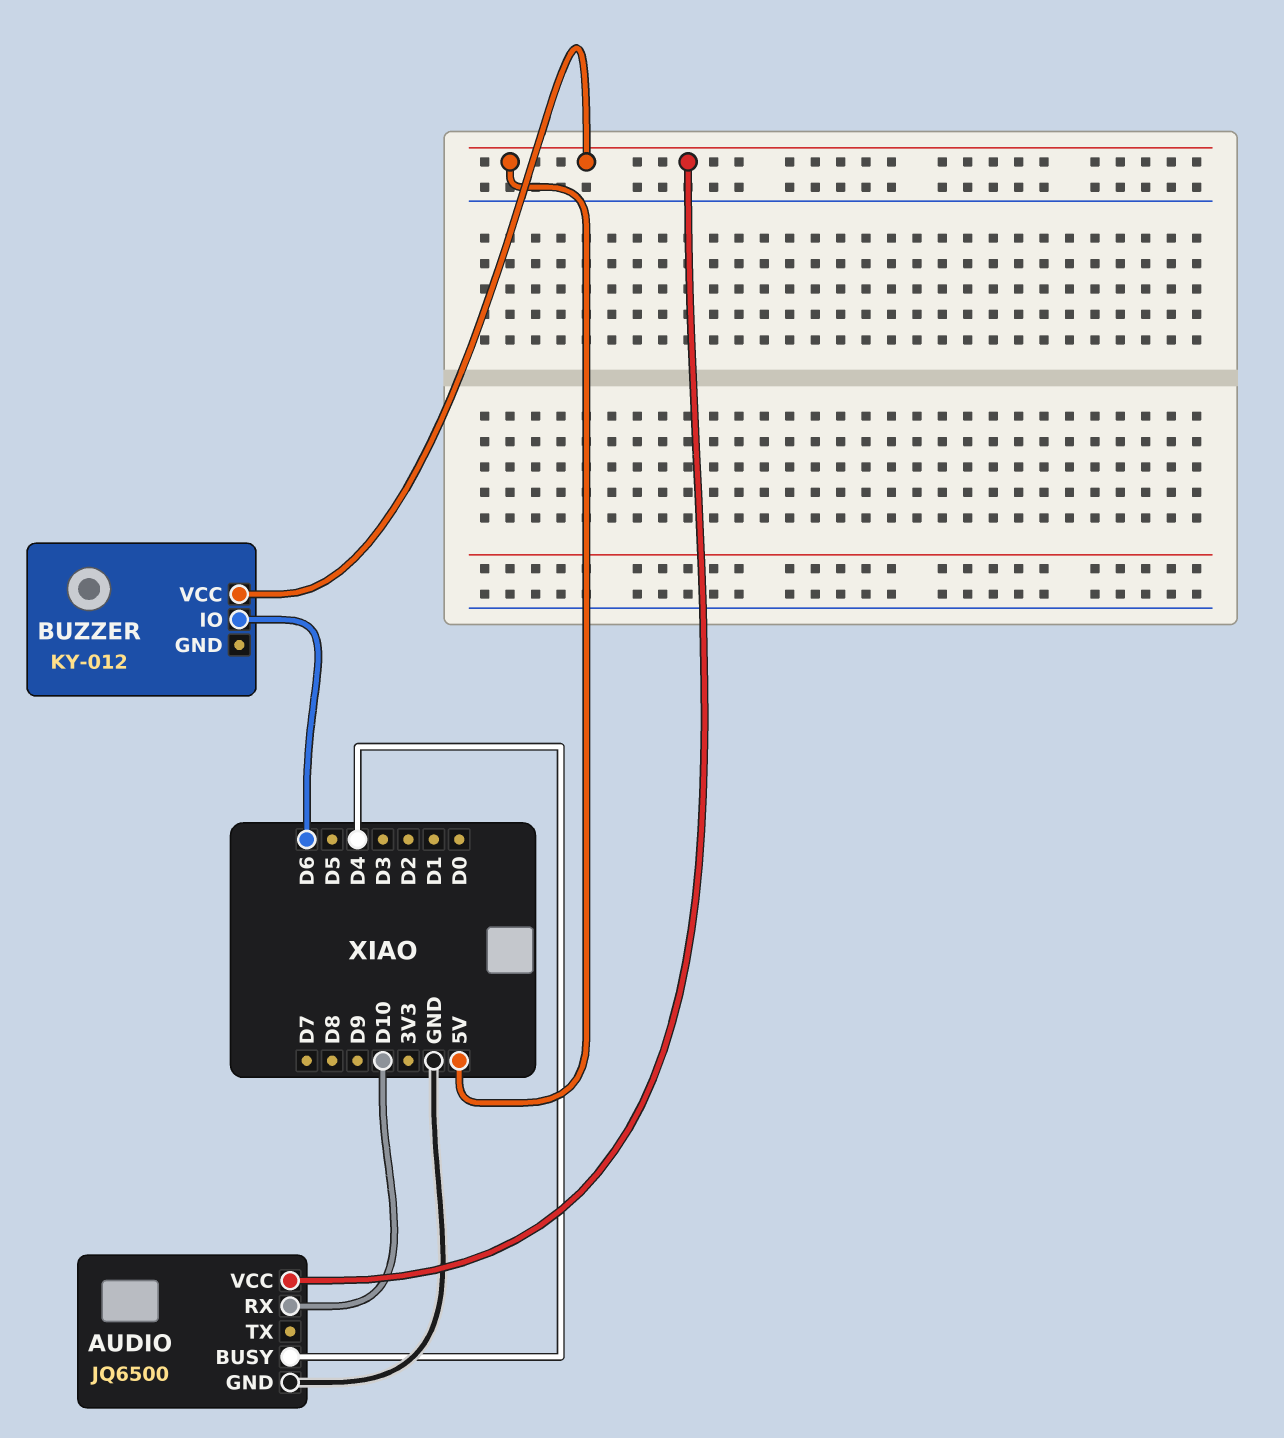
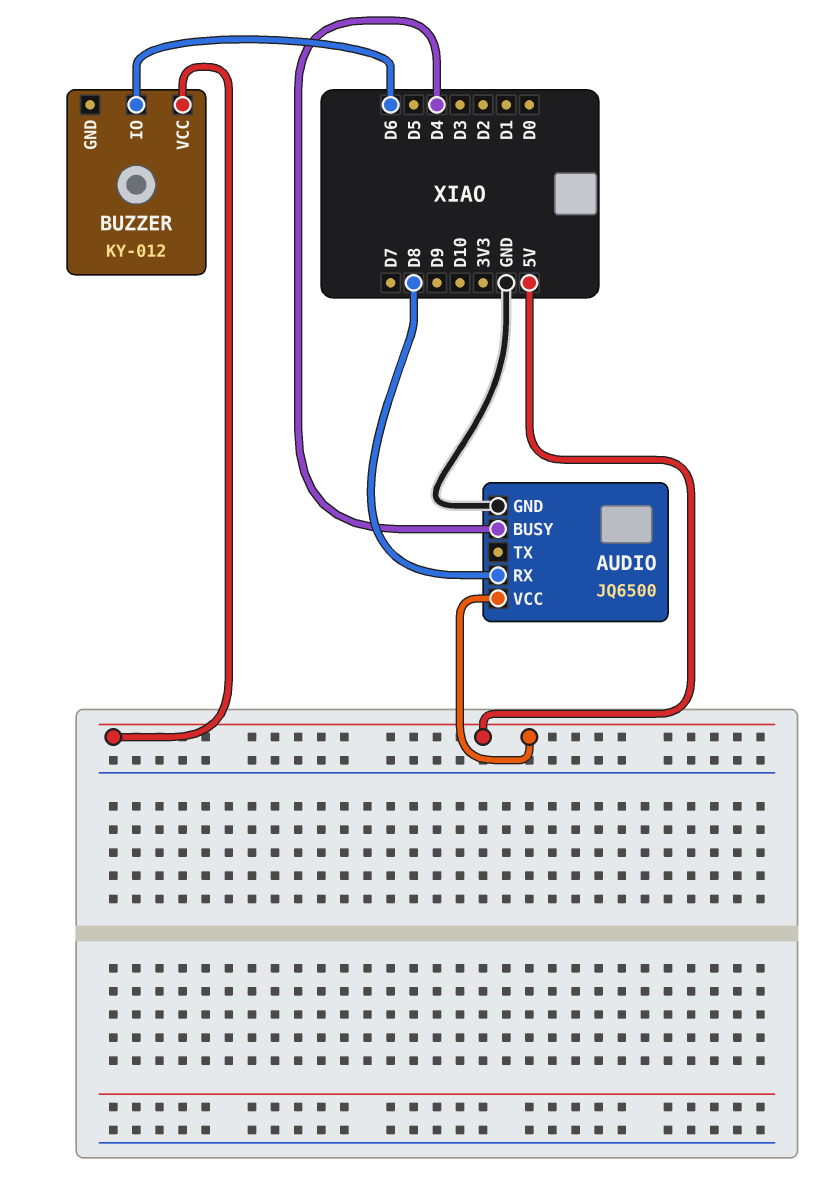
AUDIO pin RX: D10 -> D8

